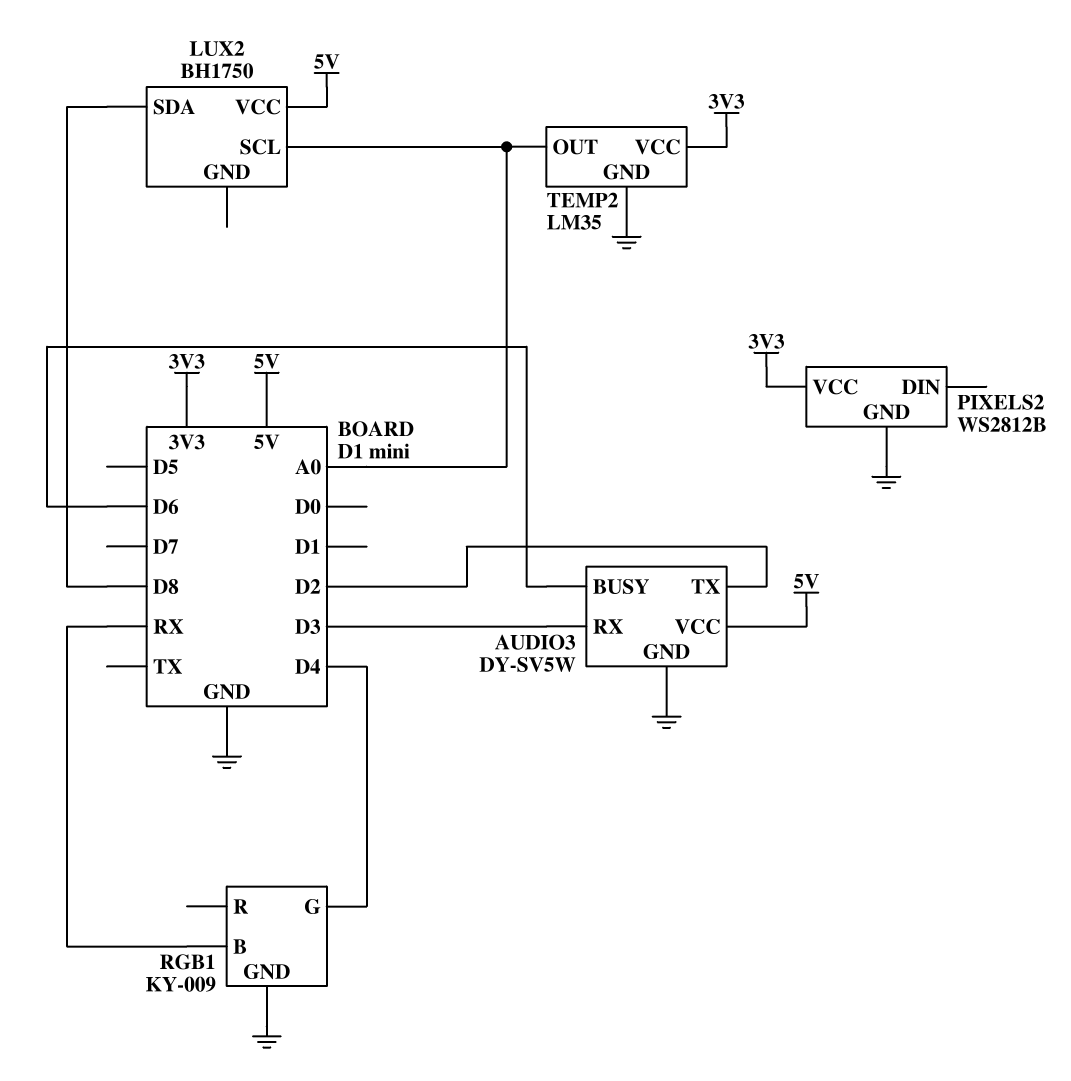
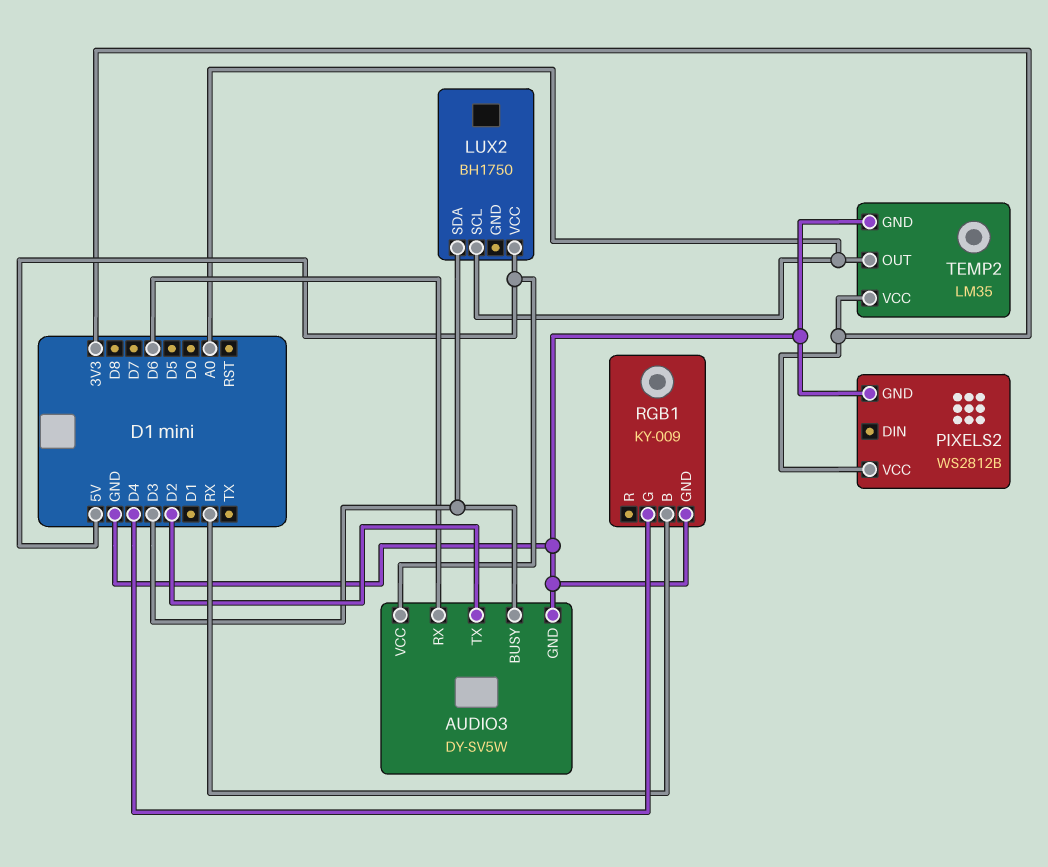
AUDIO3 pin BUSY: D6 -> D3
AUDIO3 pin RX: D3 -> D6
LUX2 pin SDA: D8 -> D3

